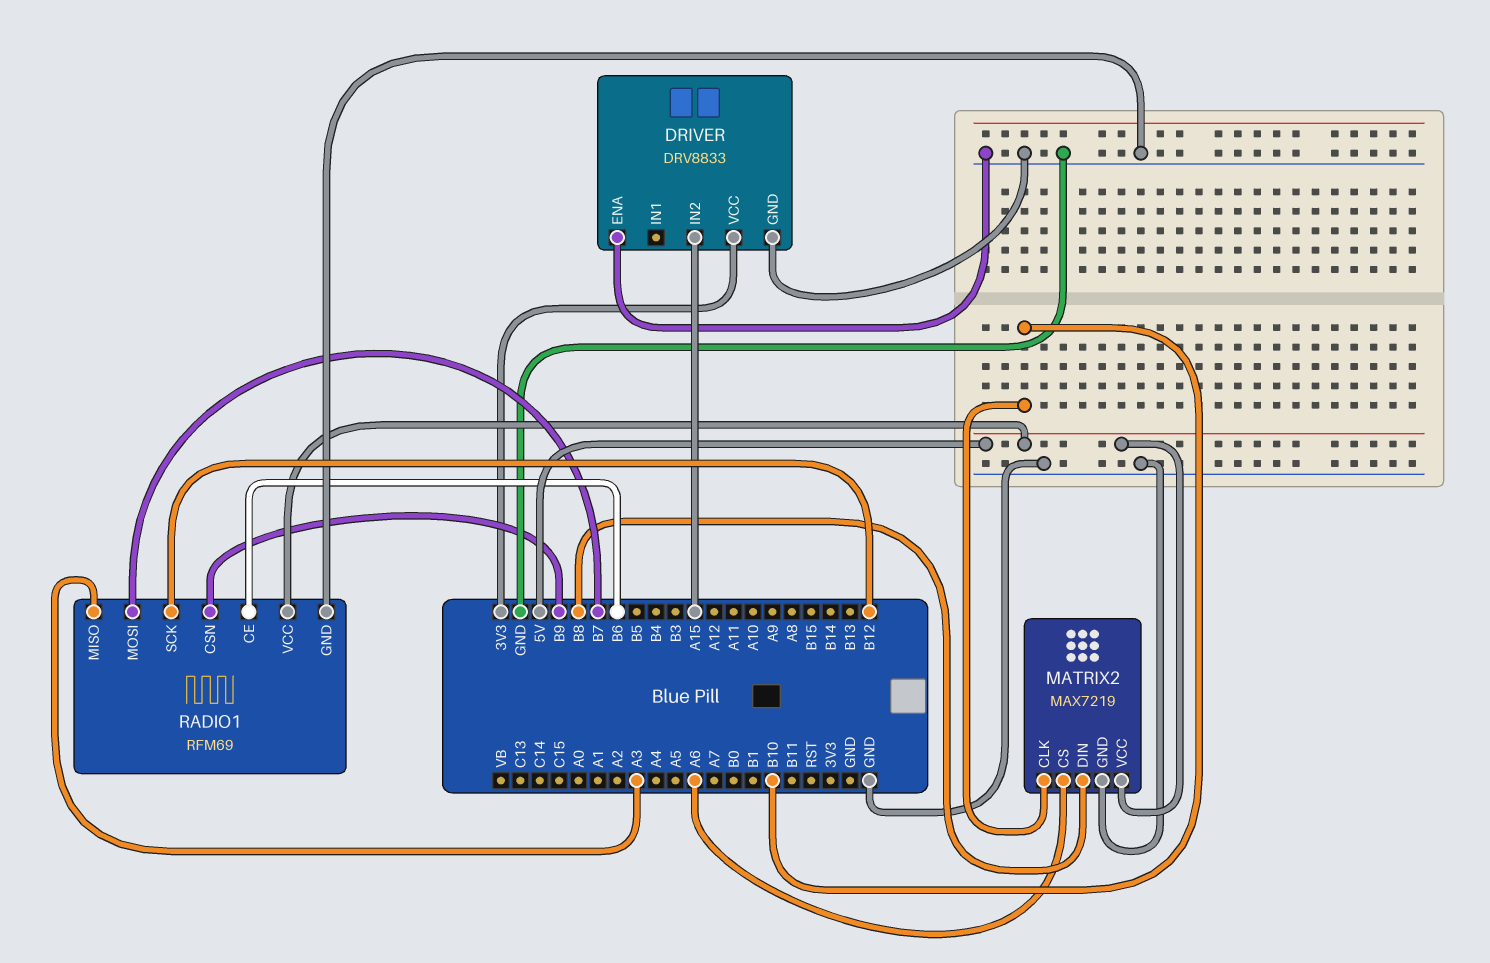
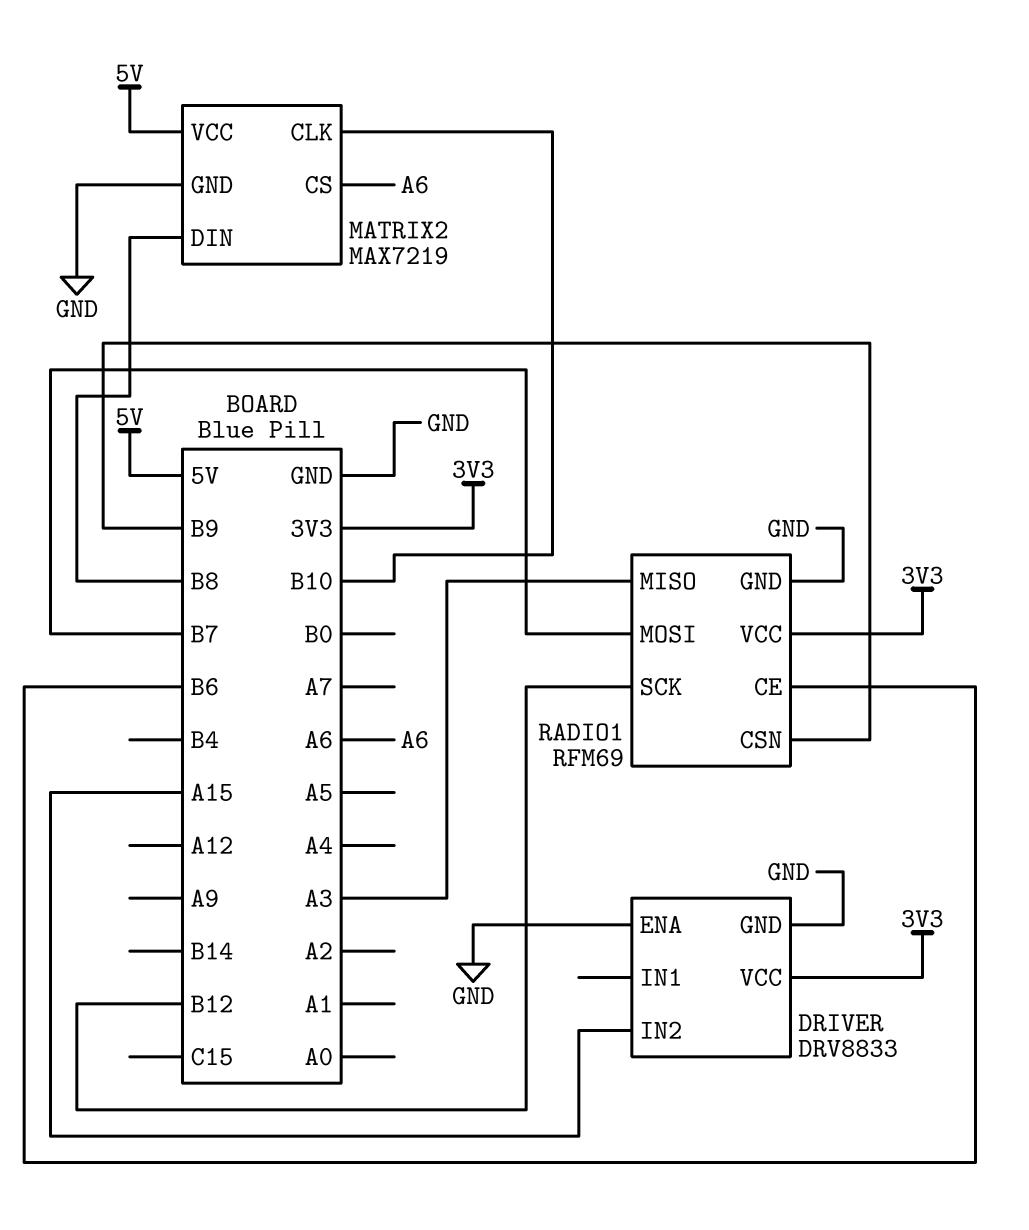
RADIO1 pin VCC: 5V -> 3V3

